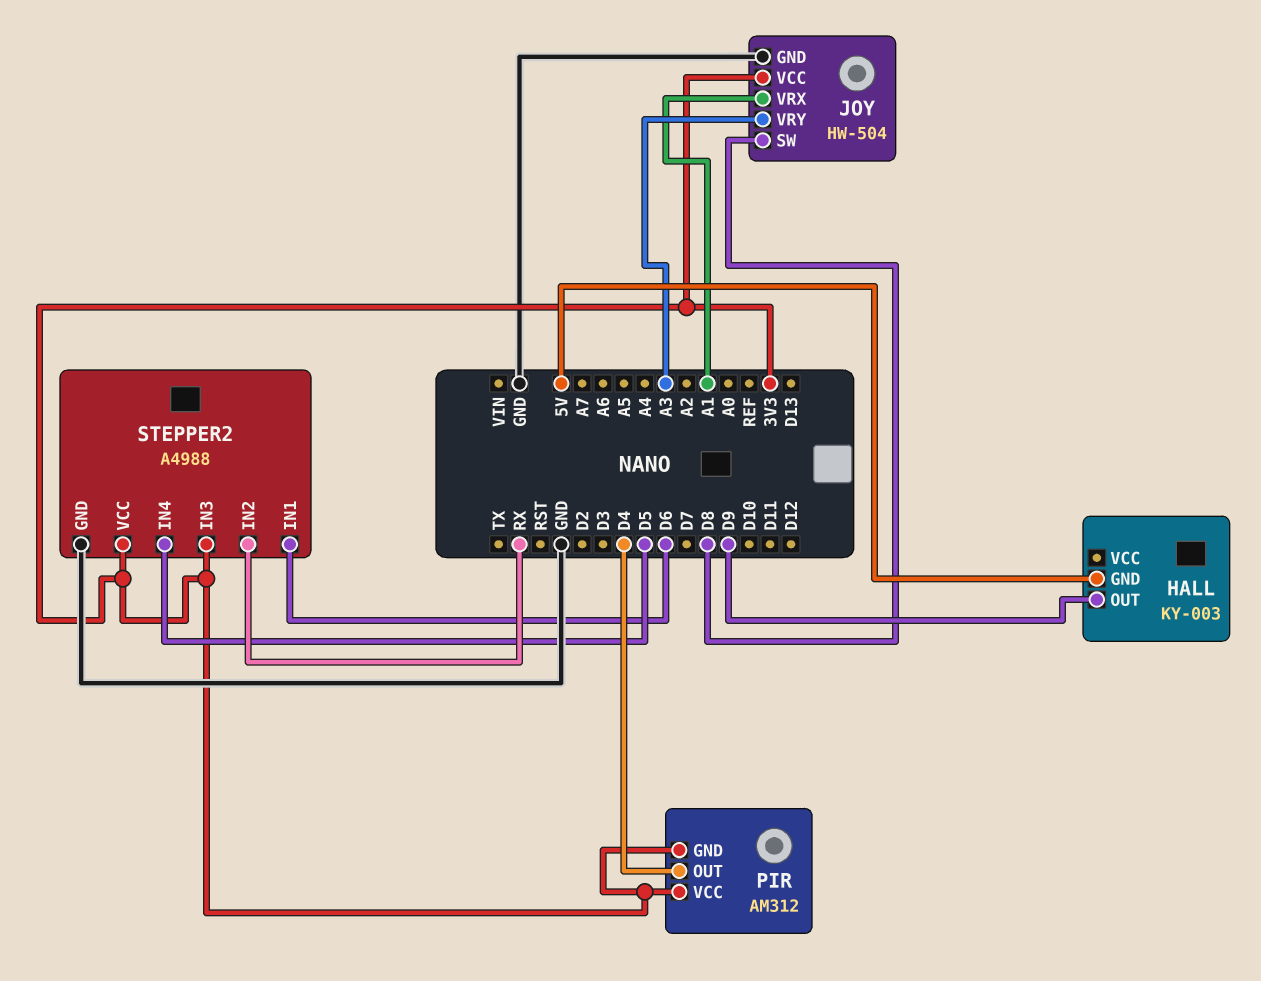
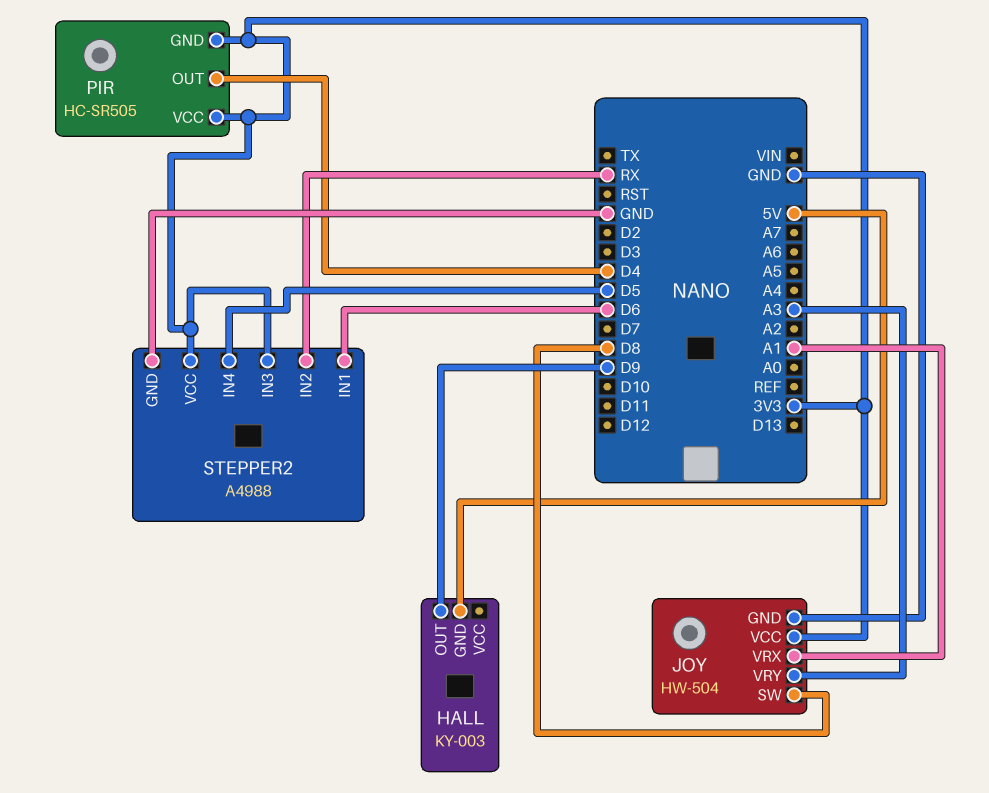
PIR: AM312 -> HC-SR505

